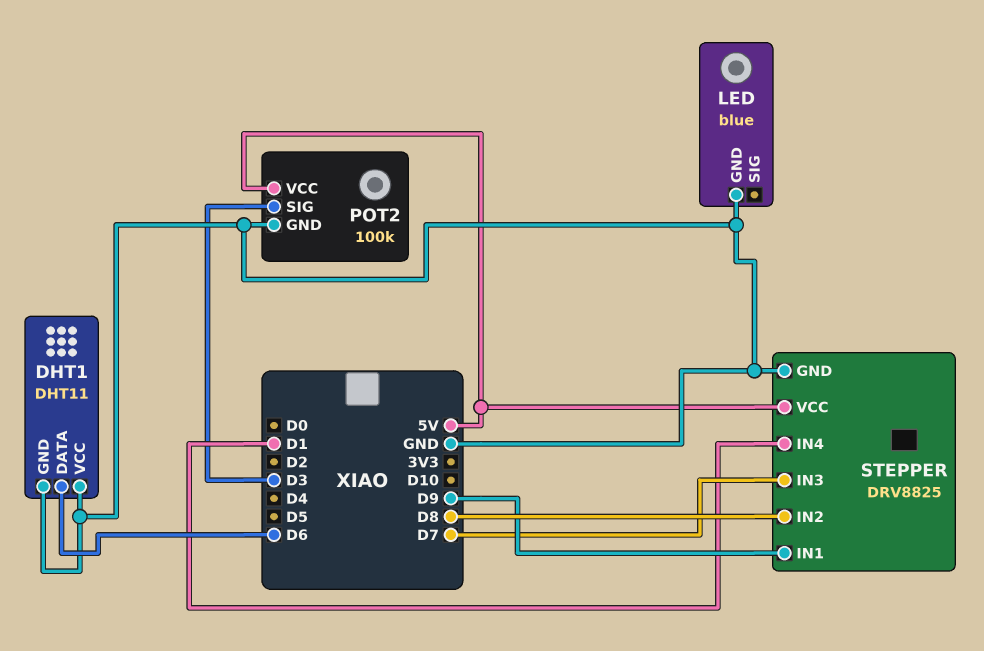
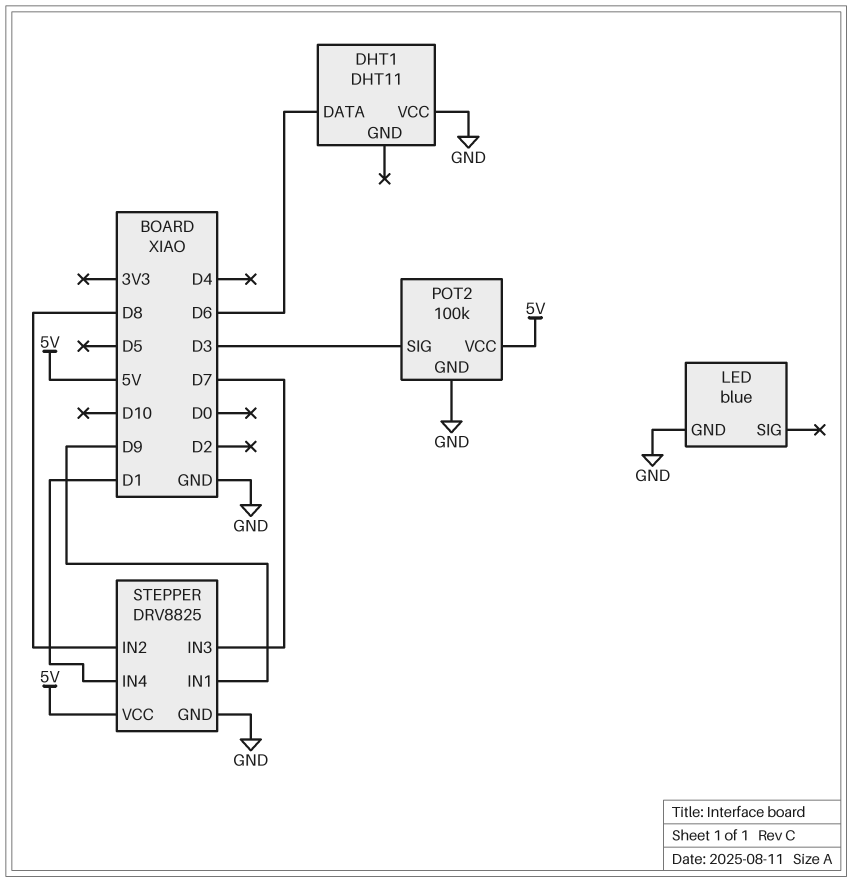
DHT1 pin GND: GND -> none

